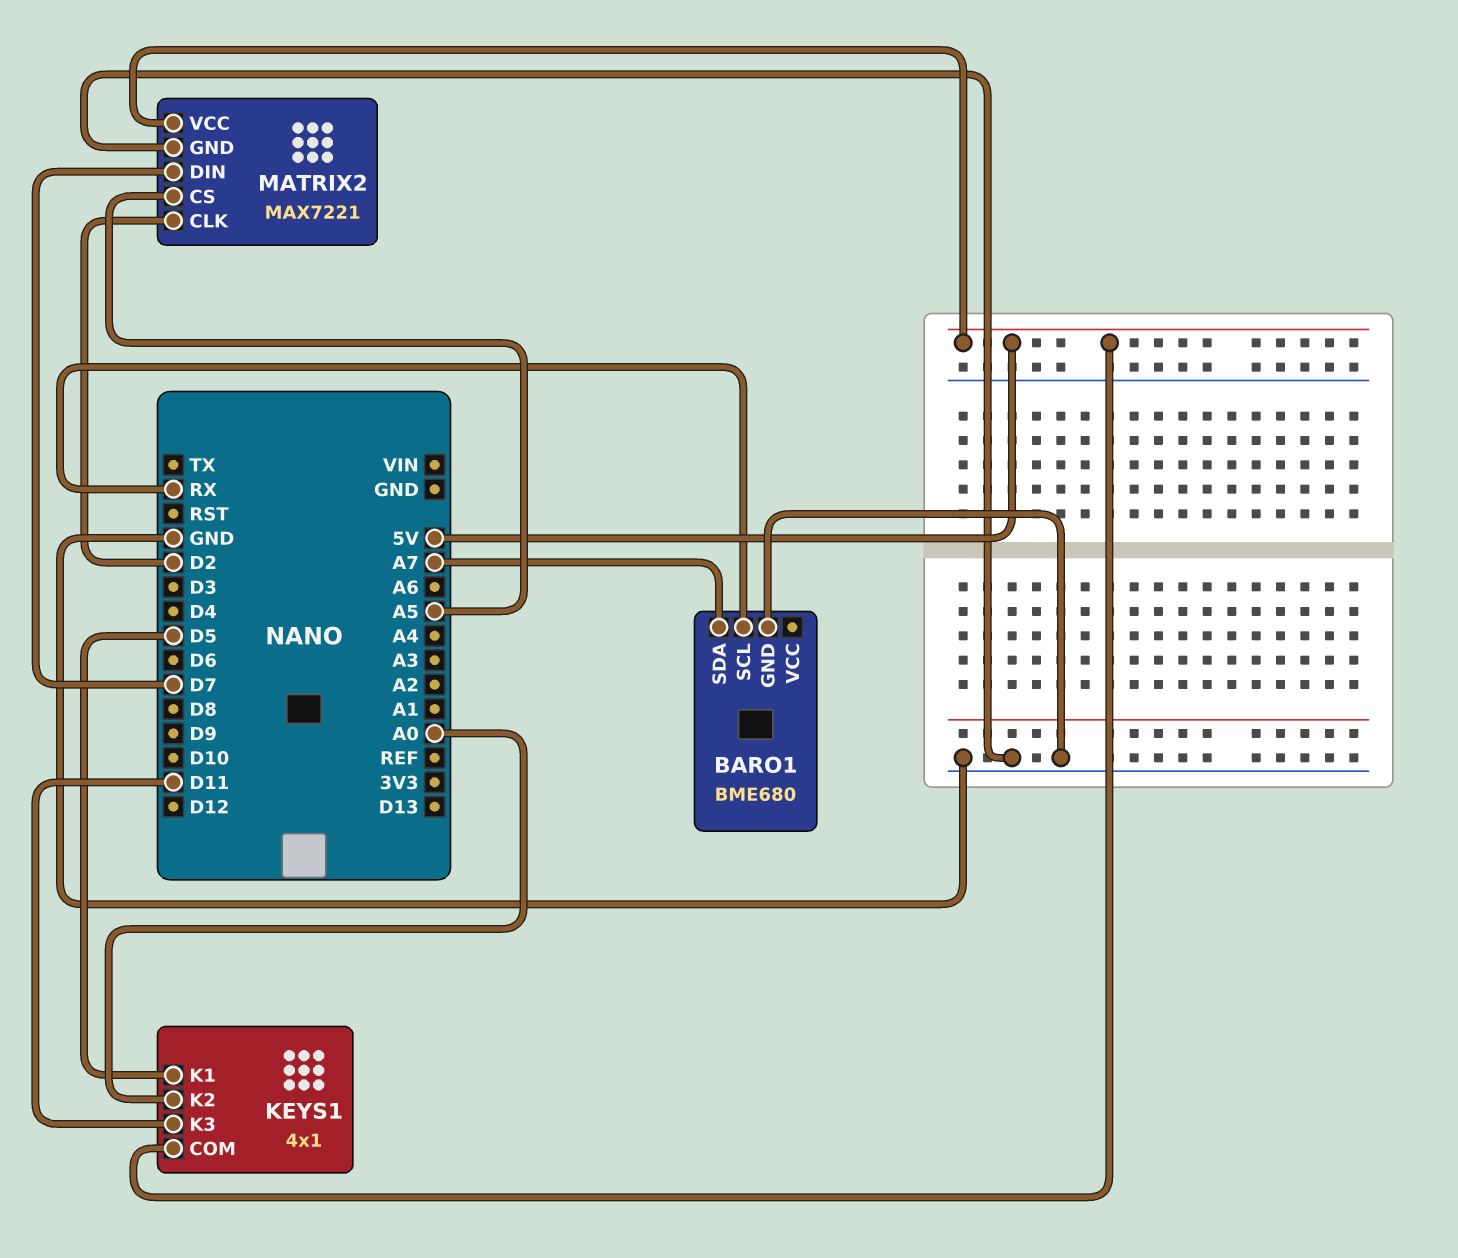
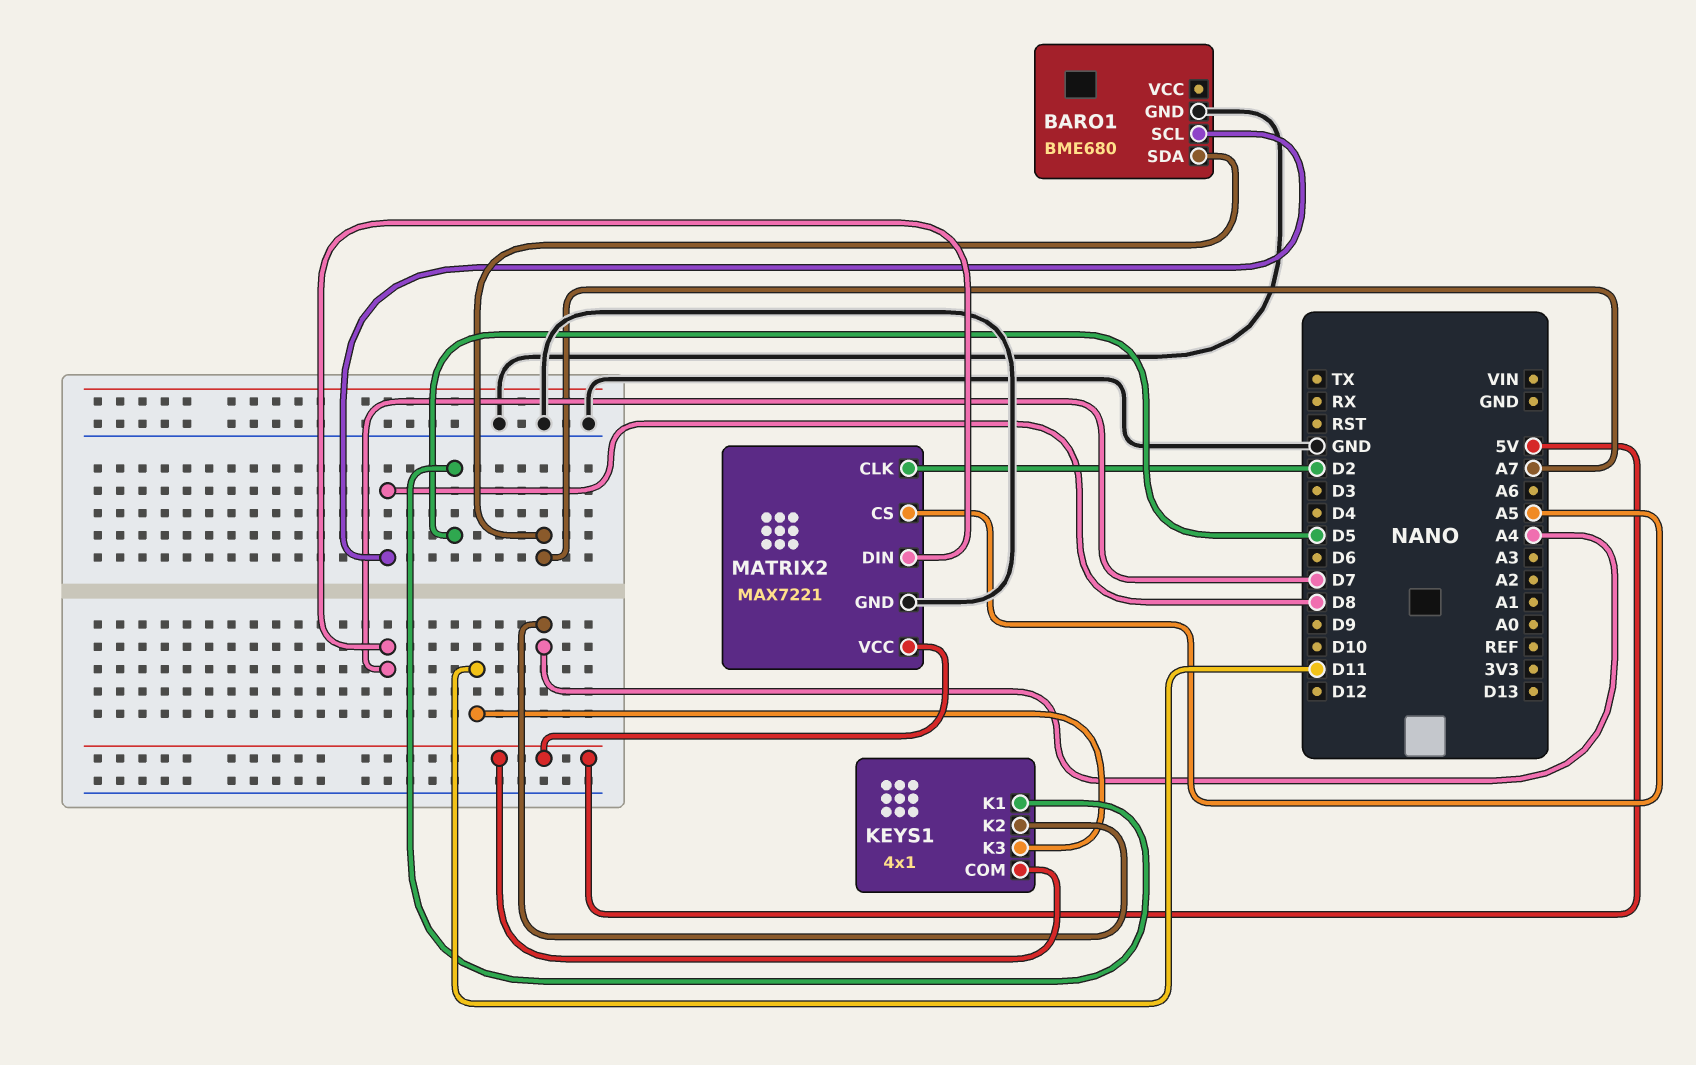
BARO1 pin SCL: RX -> D8
KEYS1 pin K2: A0 -> A4

